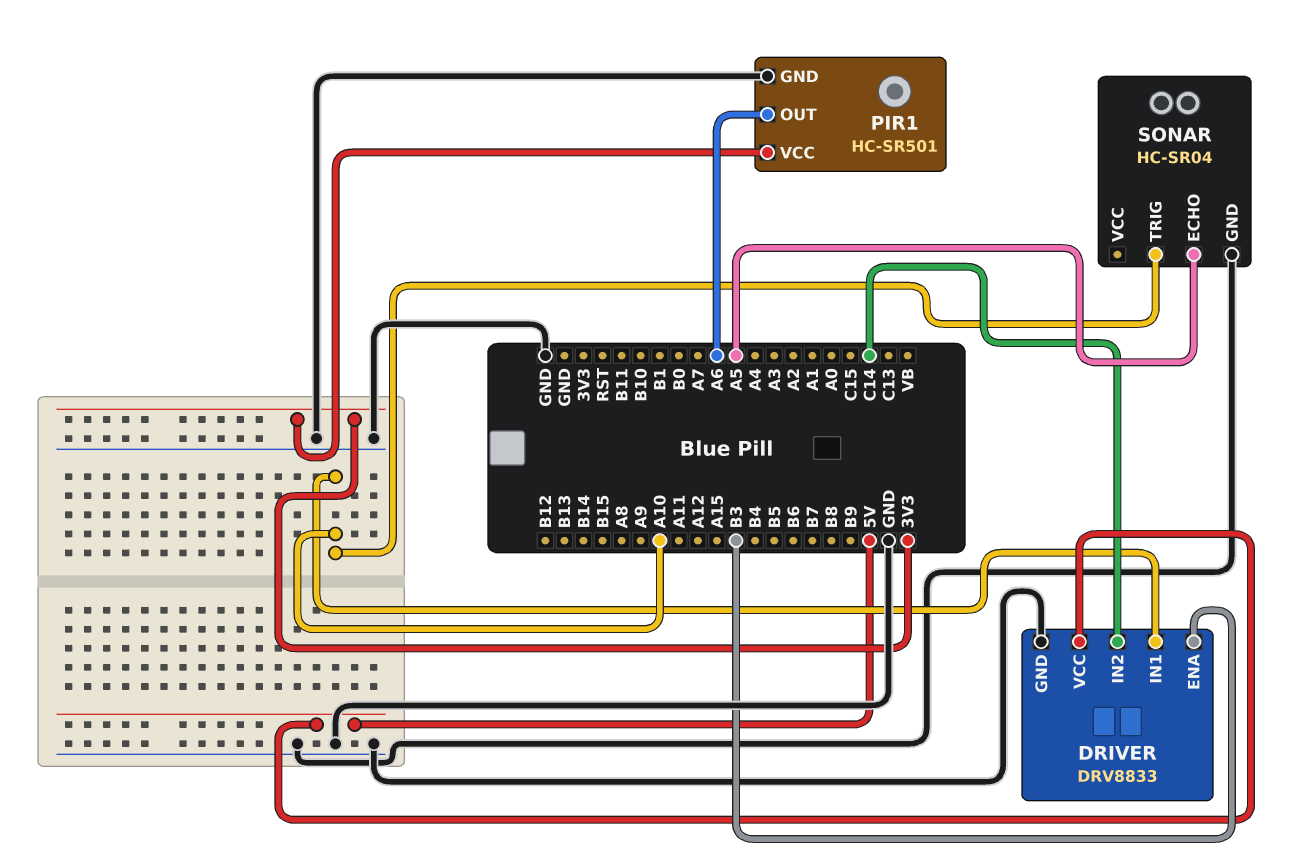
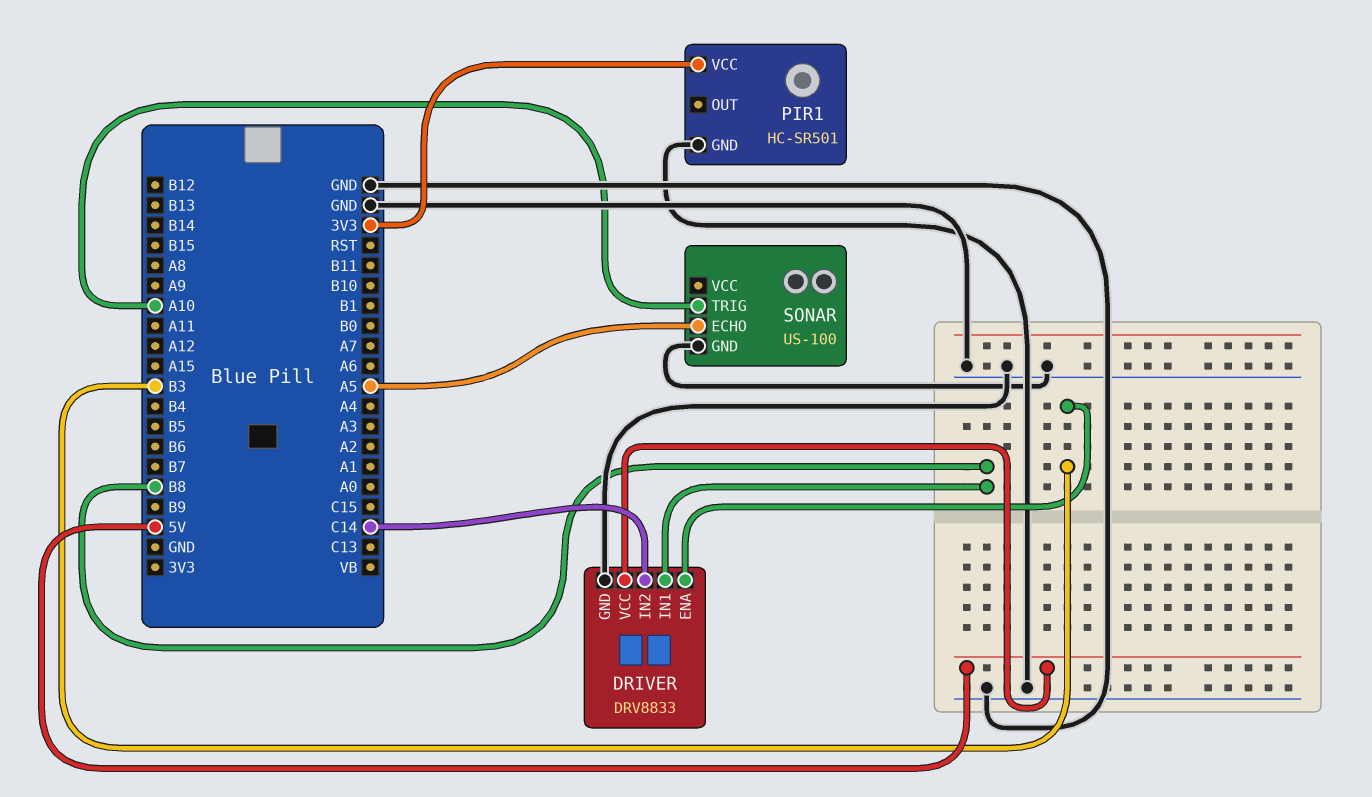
DRIVER pin IN1: A10 -> B8
PIR1 pin OUT: A6 -> none
SONAR: HC-SR04 -> US-100

